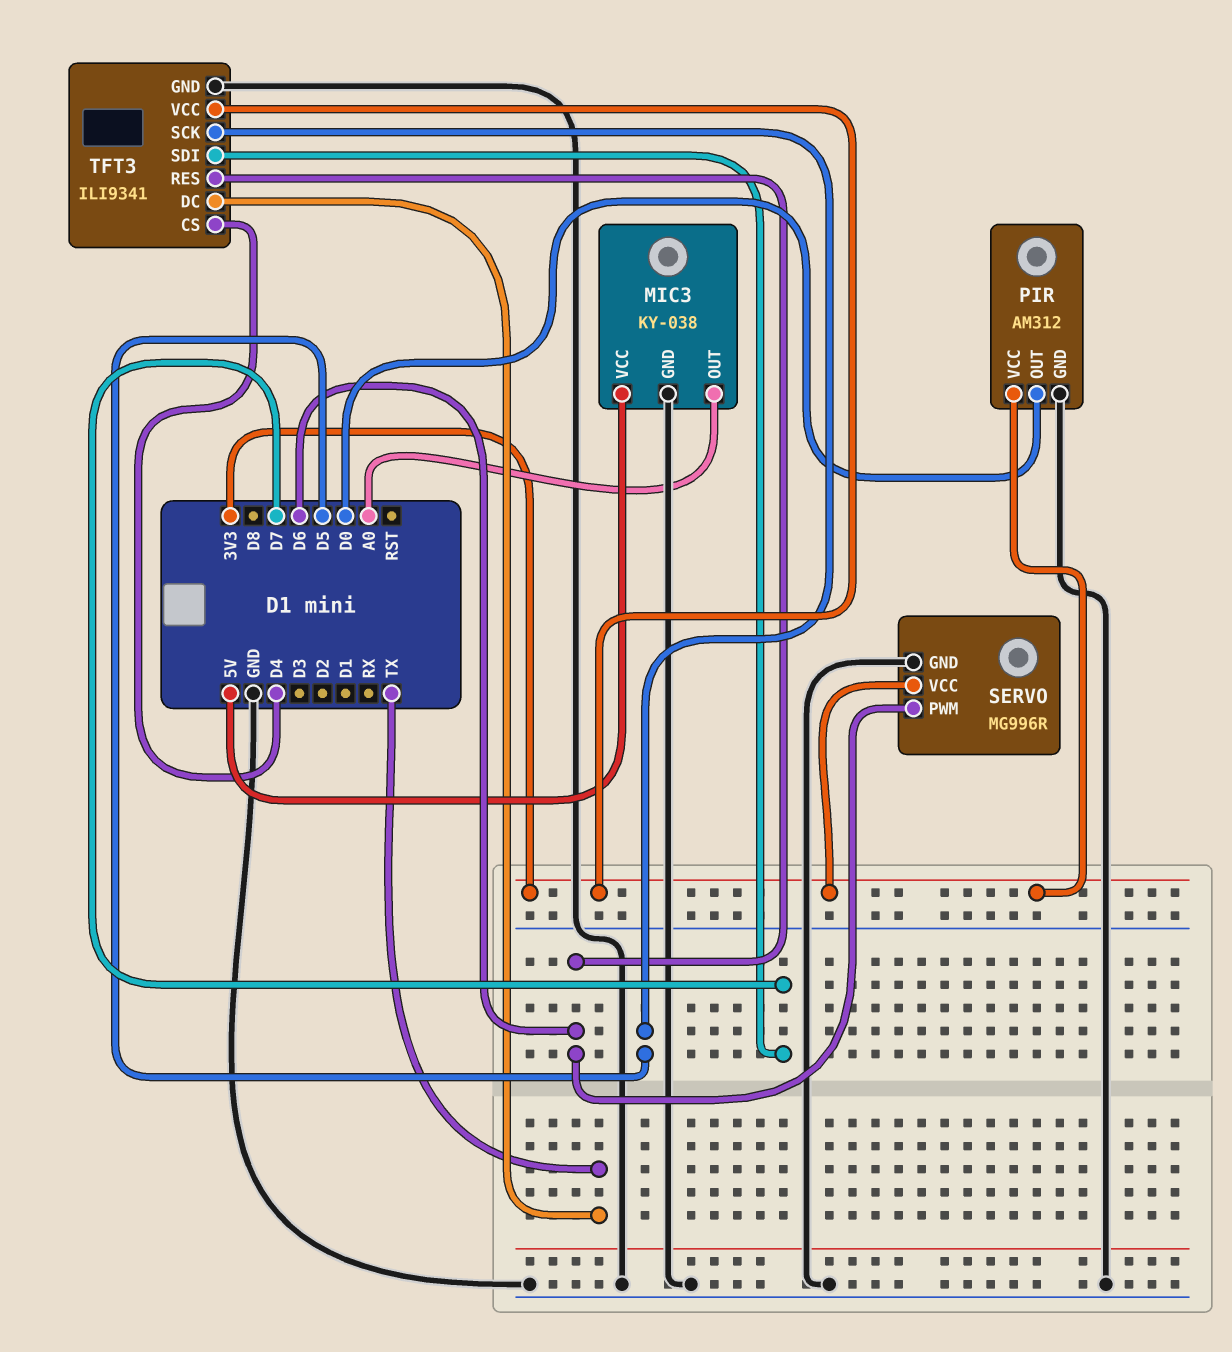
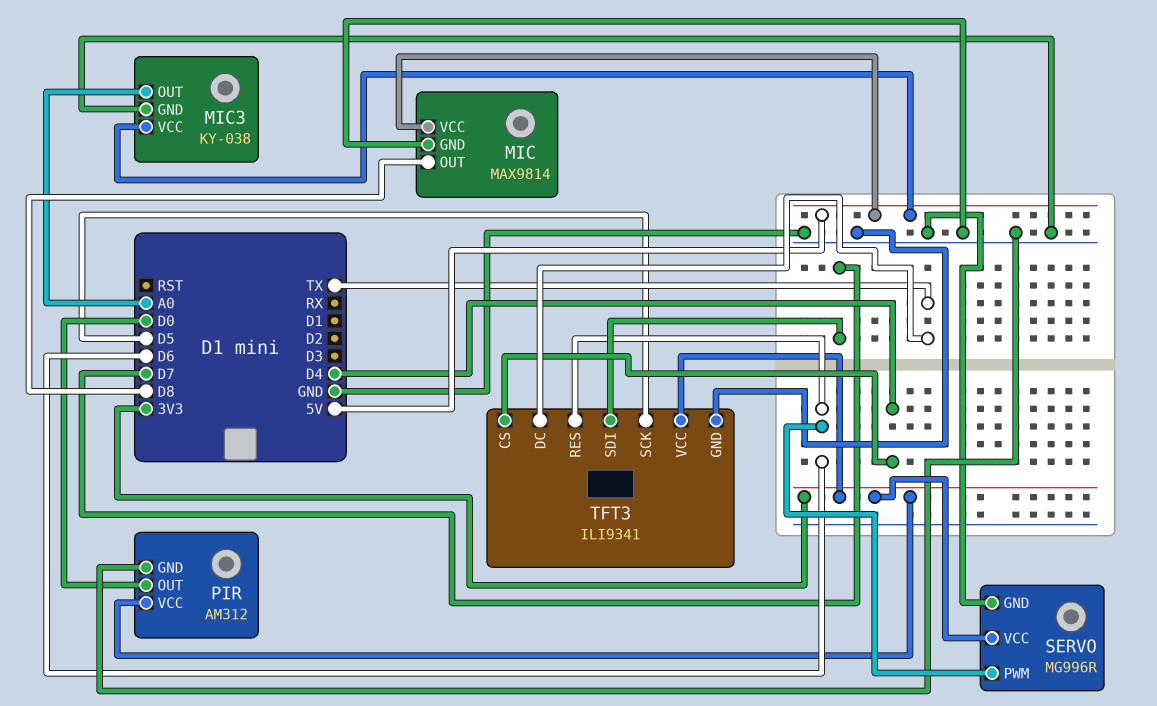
MIC: none -> MAX9814
MIC pin GND: none -> GND
MIC pin OUT: none -> D8
MIC pin VCC: none -> 5V

